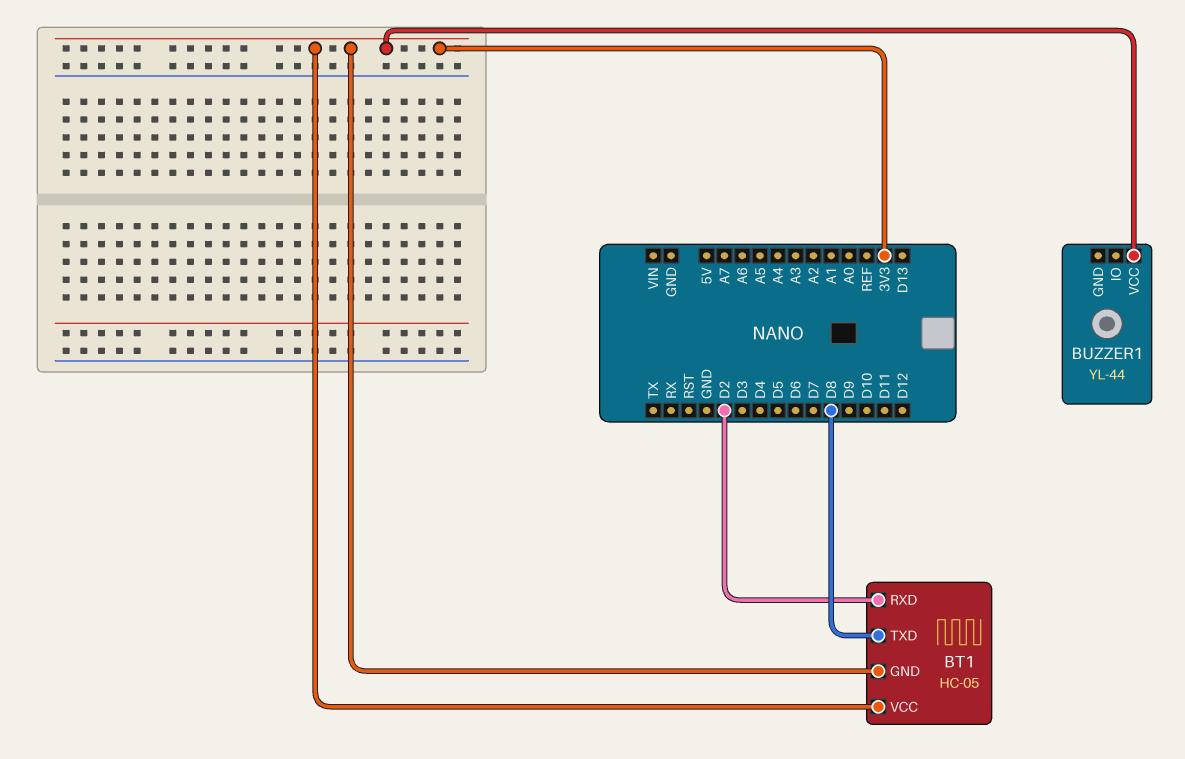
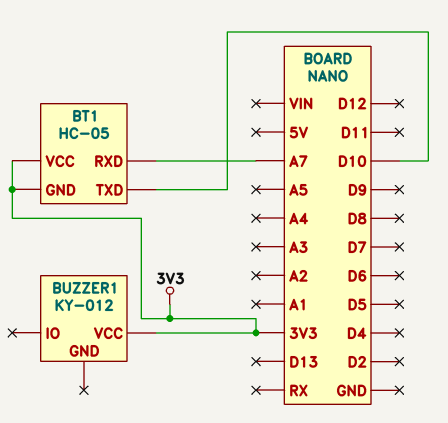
BT1 pin RXD: D2 -> A7
BT1 pin TXD: D8 -> D10
BUZZER1: YL-44 -> KY-012

